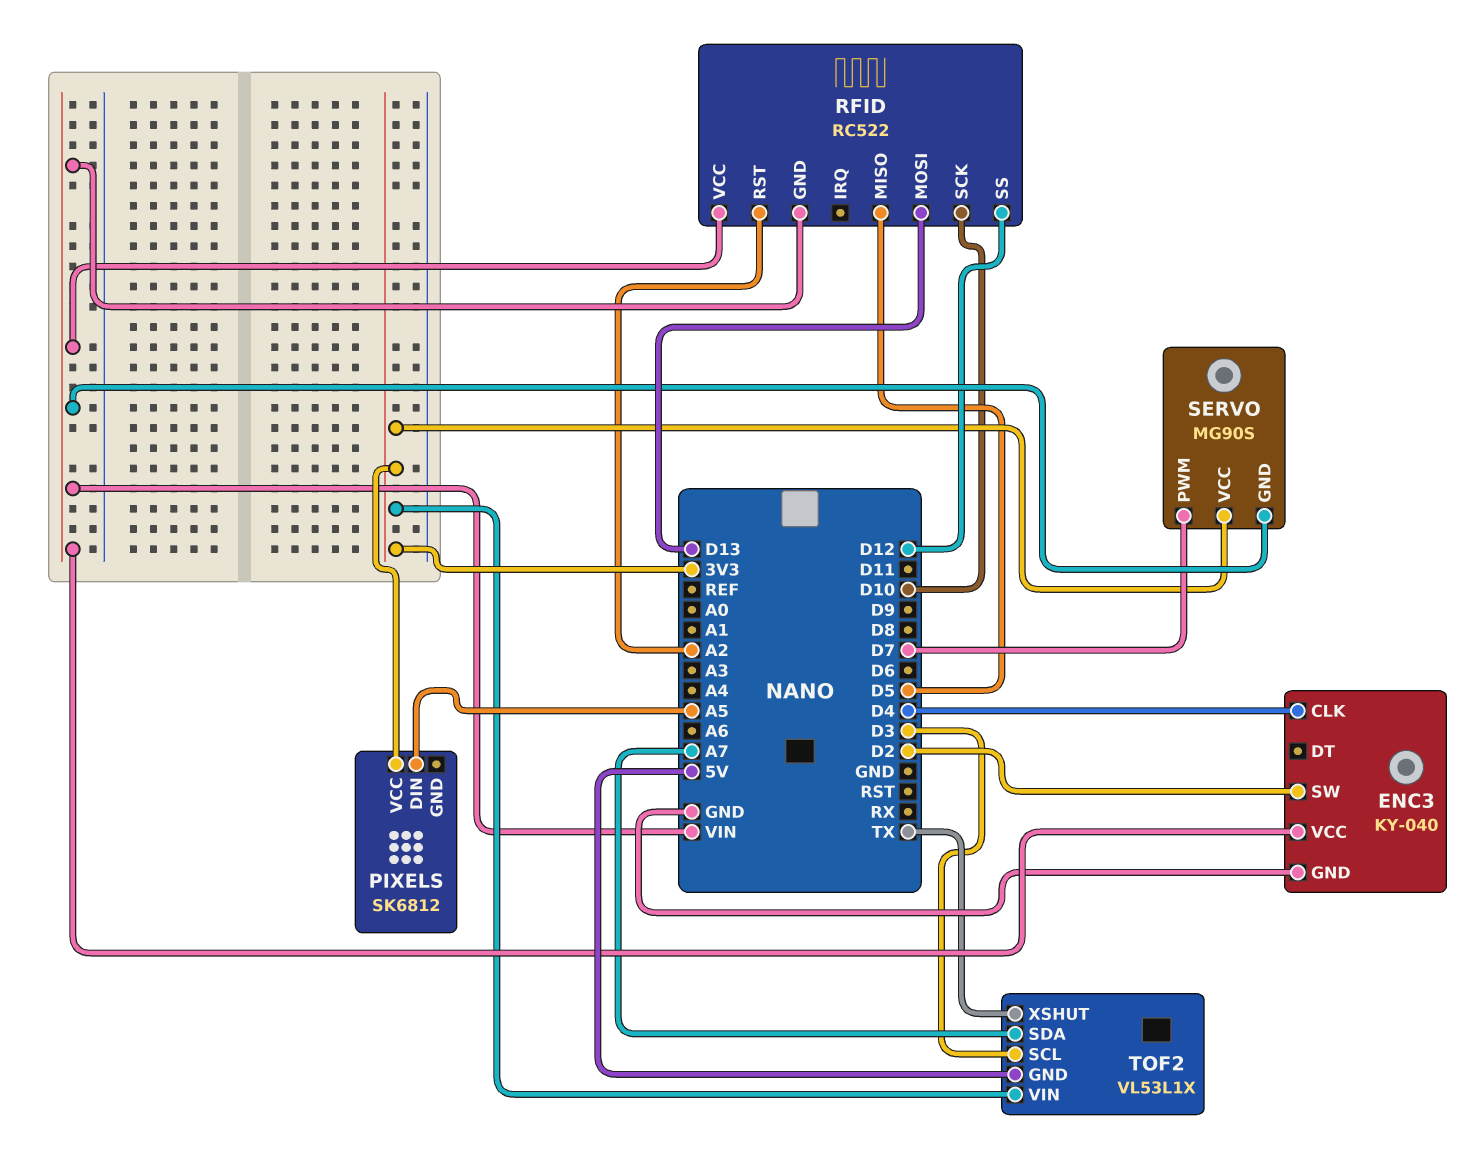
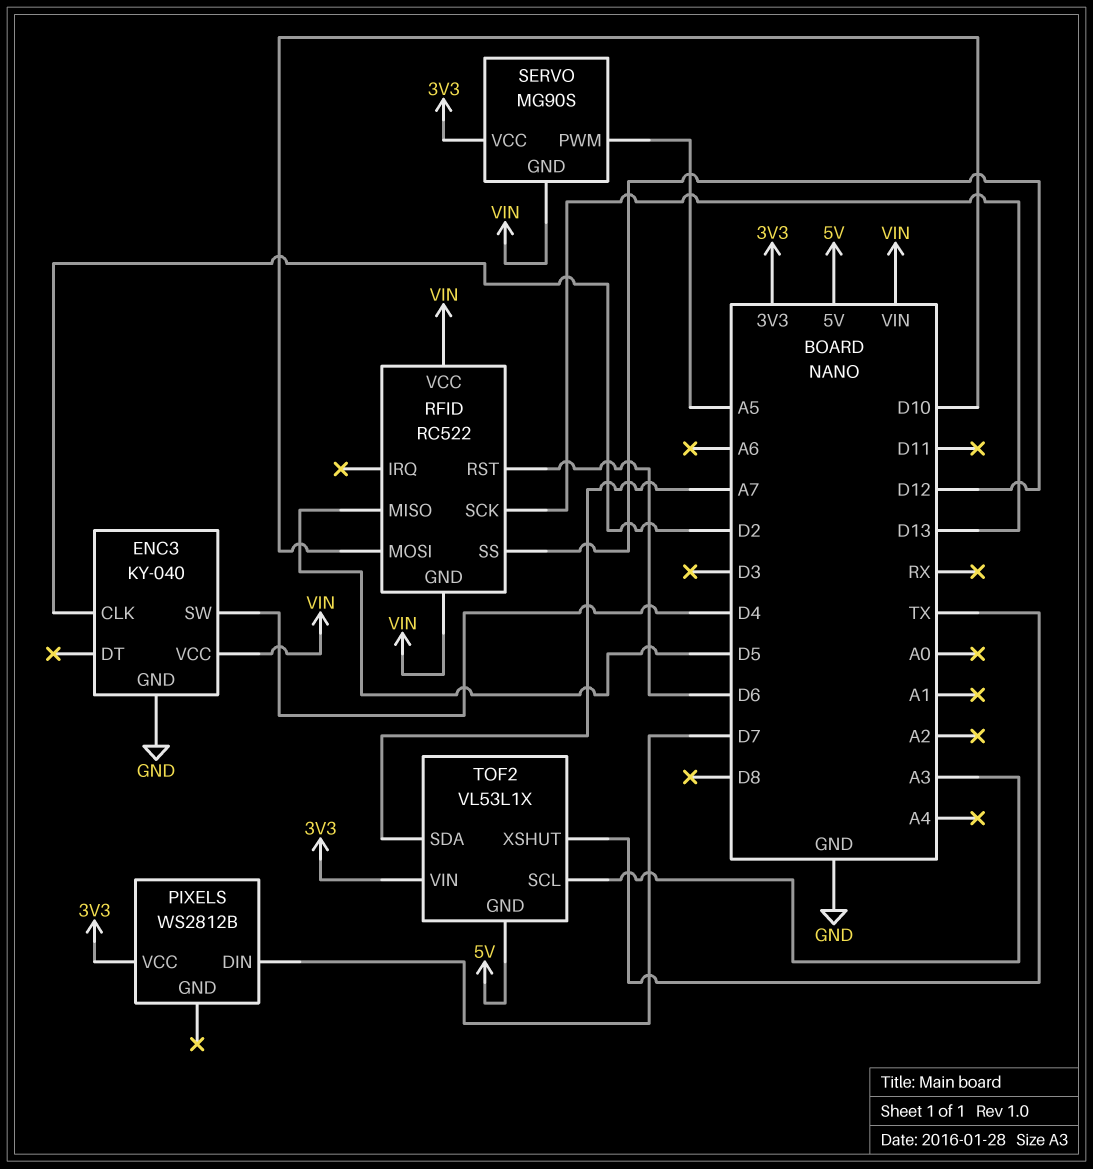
ENC3 pin CLK: D4 -> D2
ENC3 pin SW: D2 -> D4
PIXELS: SK6812 -> WS2812B
PIXELS pin DIN: A5 -> D7
RFID pin MOSI: D13 -> D10
RFID pin RST: A2 -> D6
RFID pin SCK: D10 -> D13
SERVO pin PWM: D7 -> A5
TOF2 pin SCL: D3 -> A3

